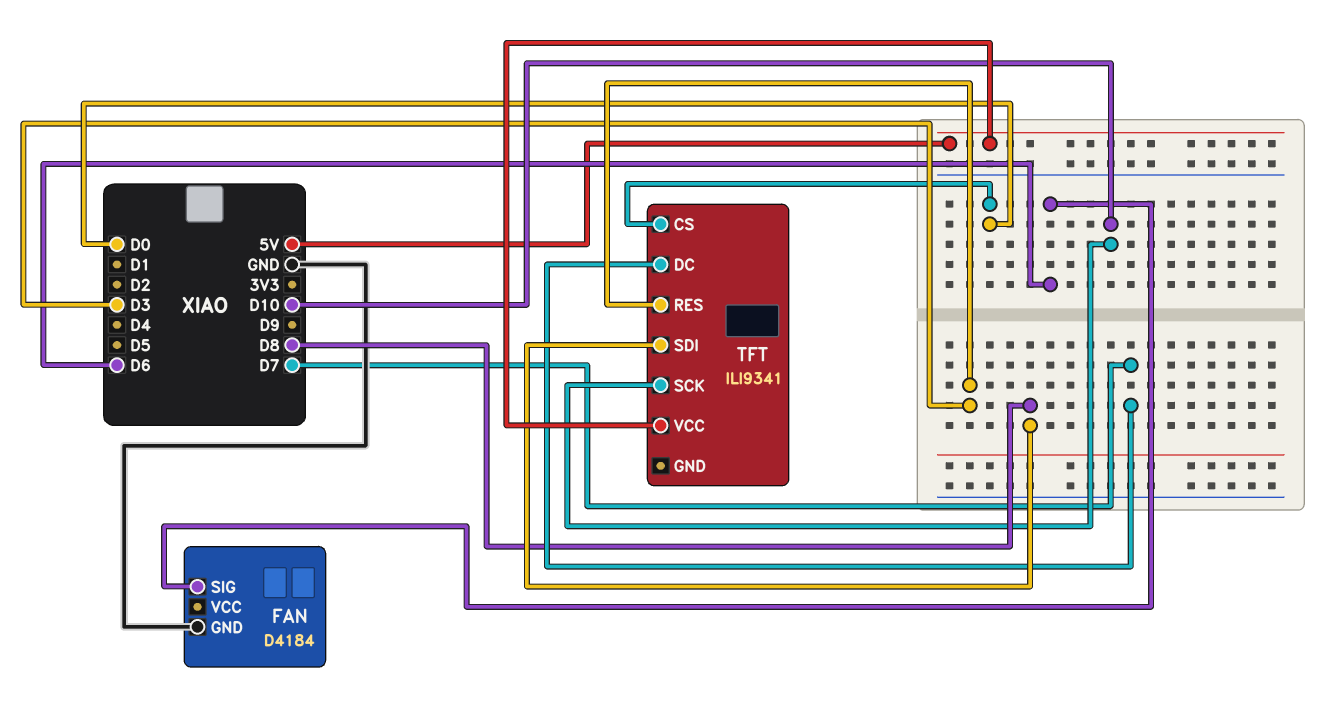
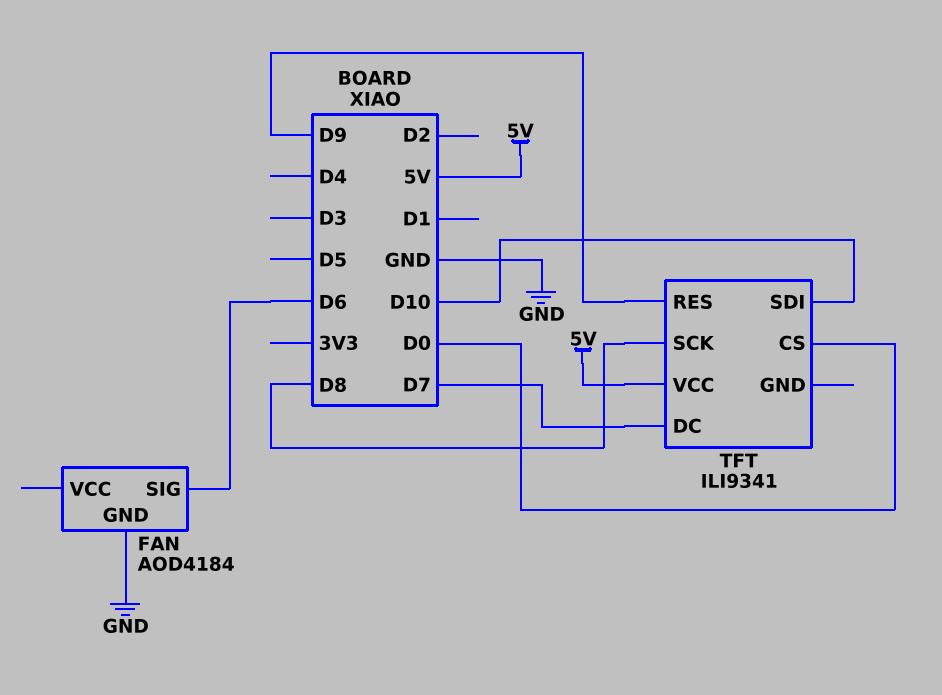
FAN: D4184 -> AOD4184
TFT pin RES: D3 -> D9
TFT pin SCK: D10 -> D8
TFT pin SDI: D8 -> D10

